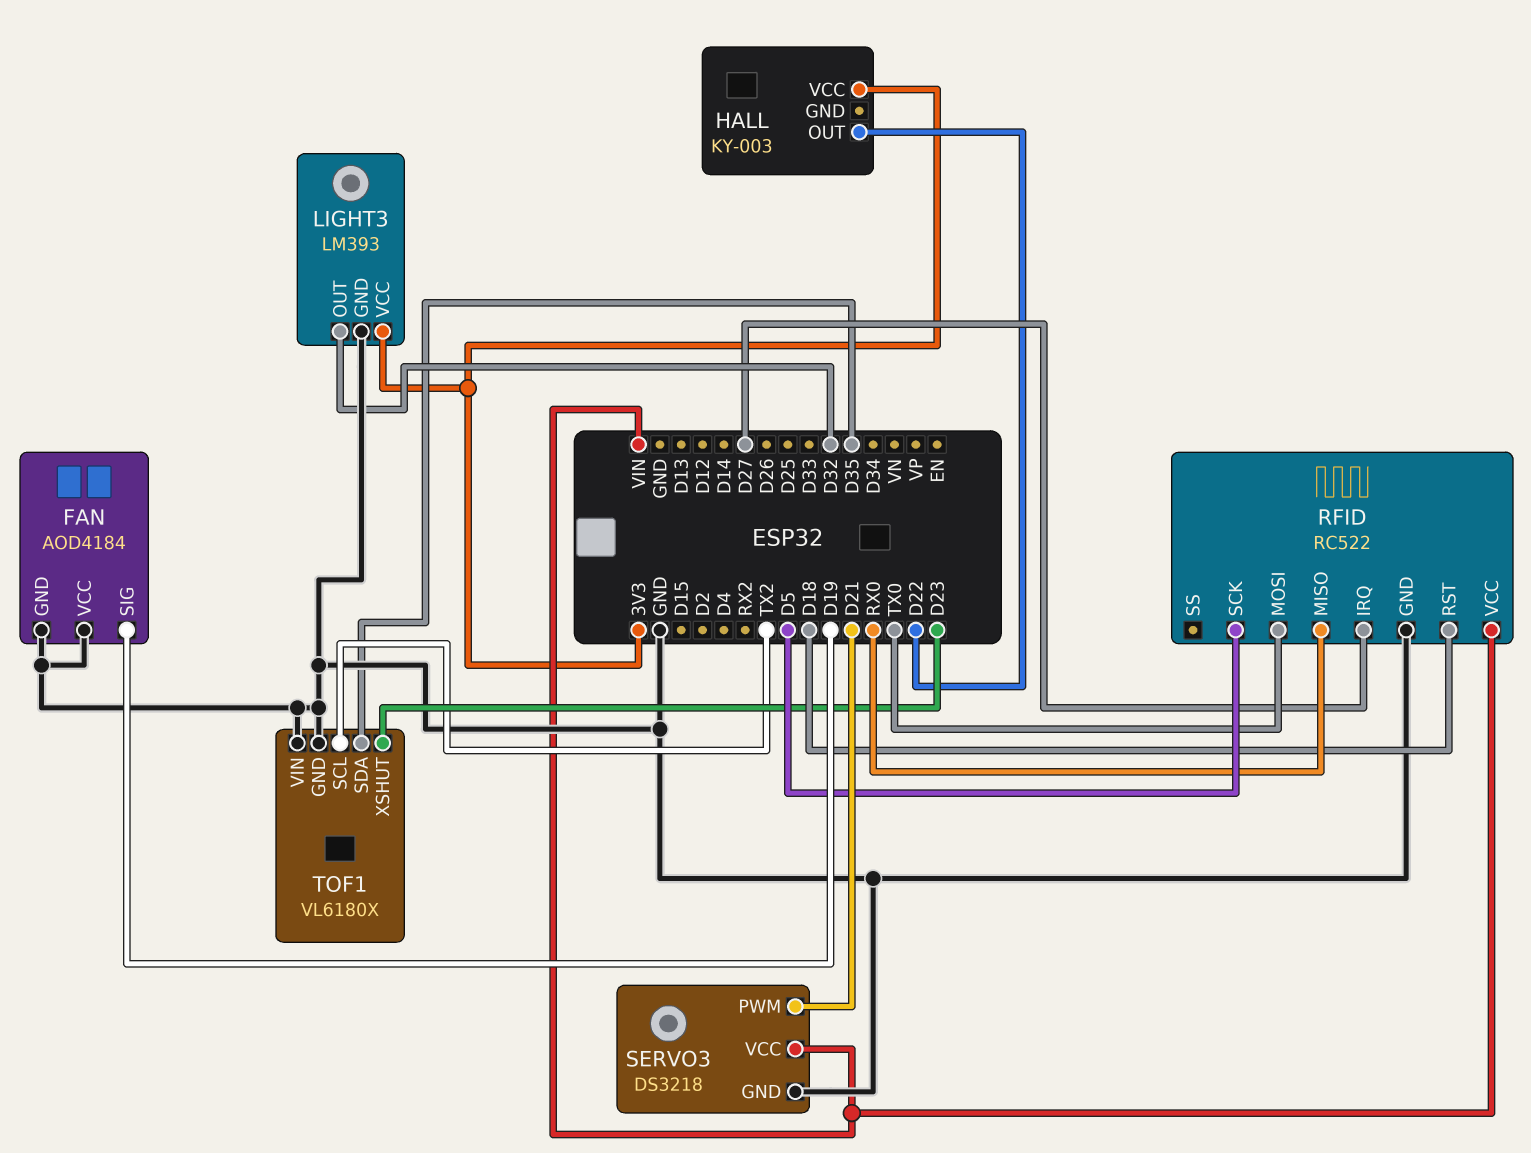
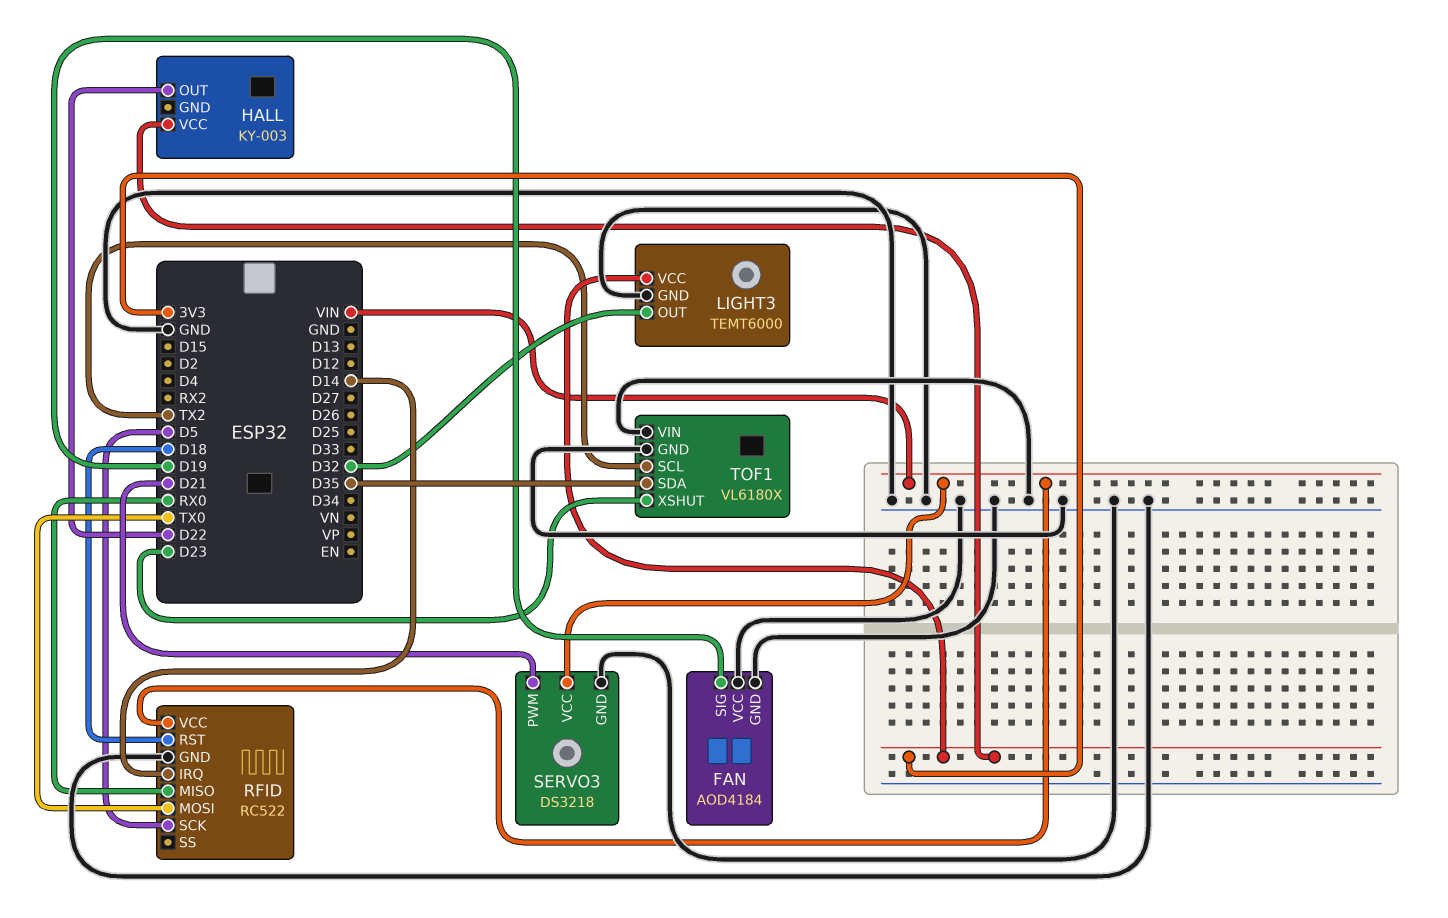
LIGHT3: LM393 -> TEMT6000
RFID pin IRQ: D27 -> D14

